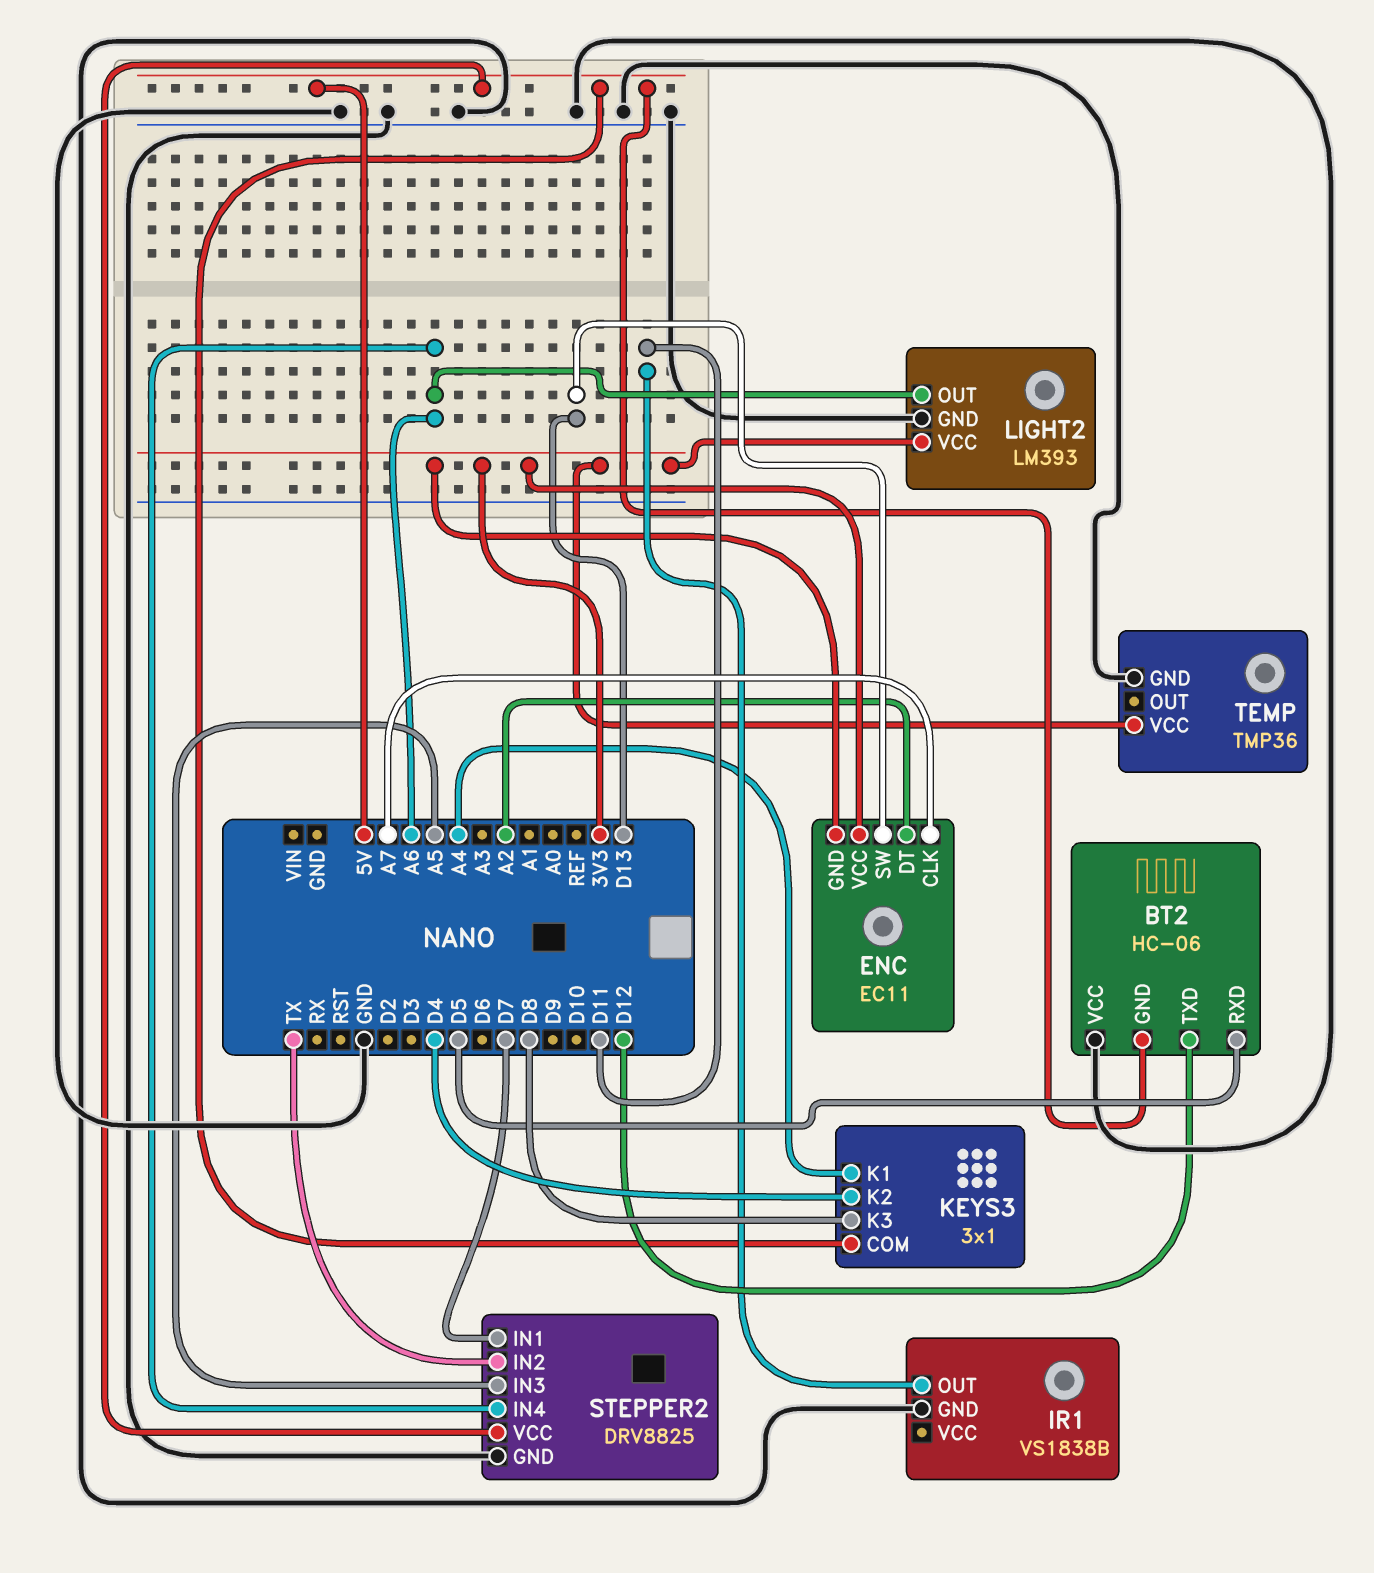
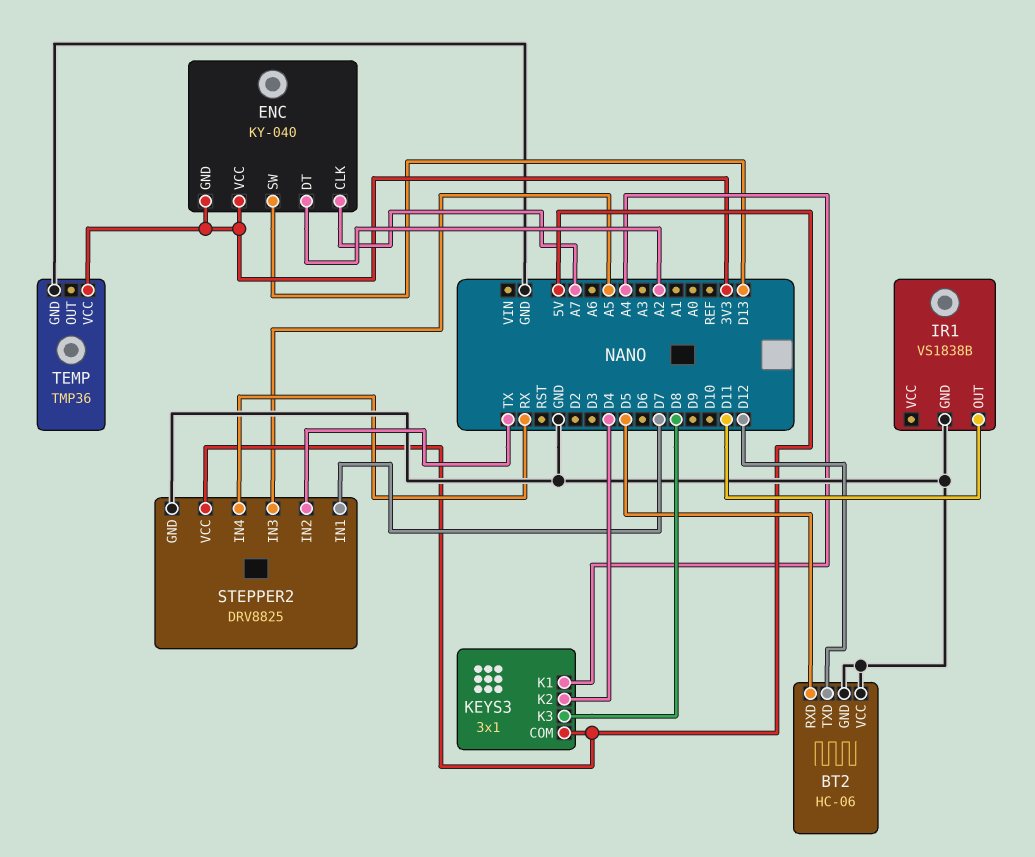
BT2 pin GND: 5V -> GND
ENC: EC11 -> KY-040
LIGHT2: LM393 -> none
LIGHT2 pin GND: GND -> none
LIGHT2 pin OUT: A6 -> none
LIGHT2 pin VCC: 3V3 -> none
STEPPER2 pin IN4: A6 -> RX

